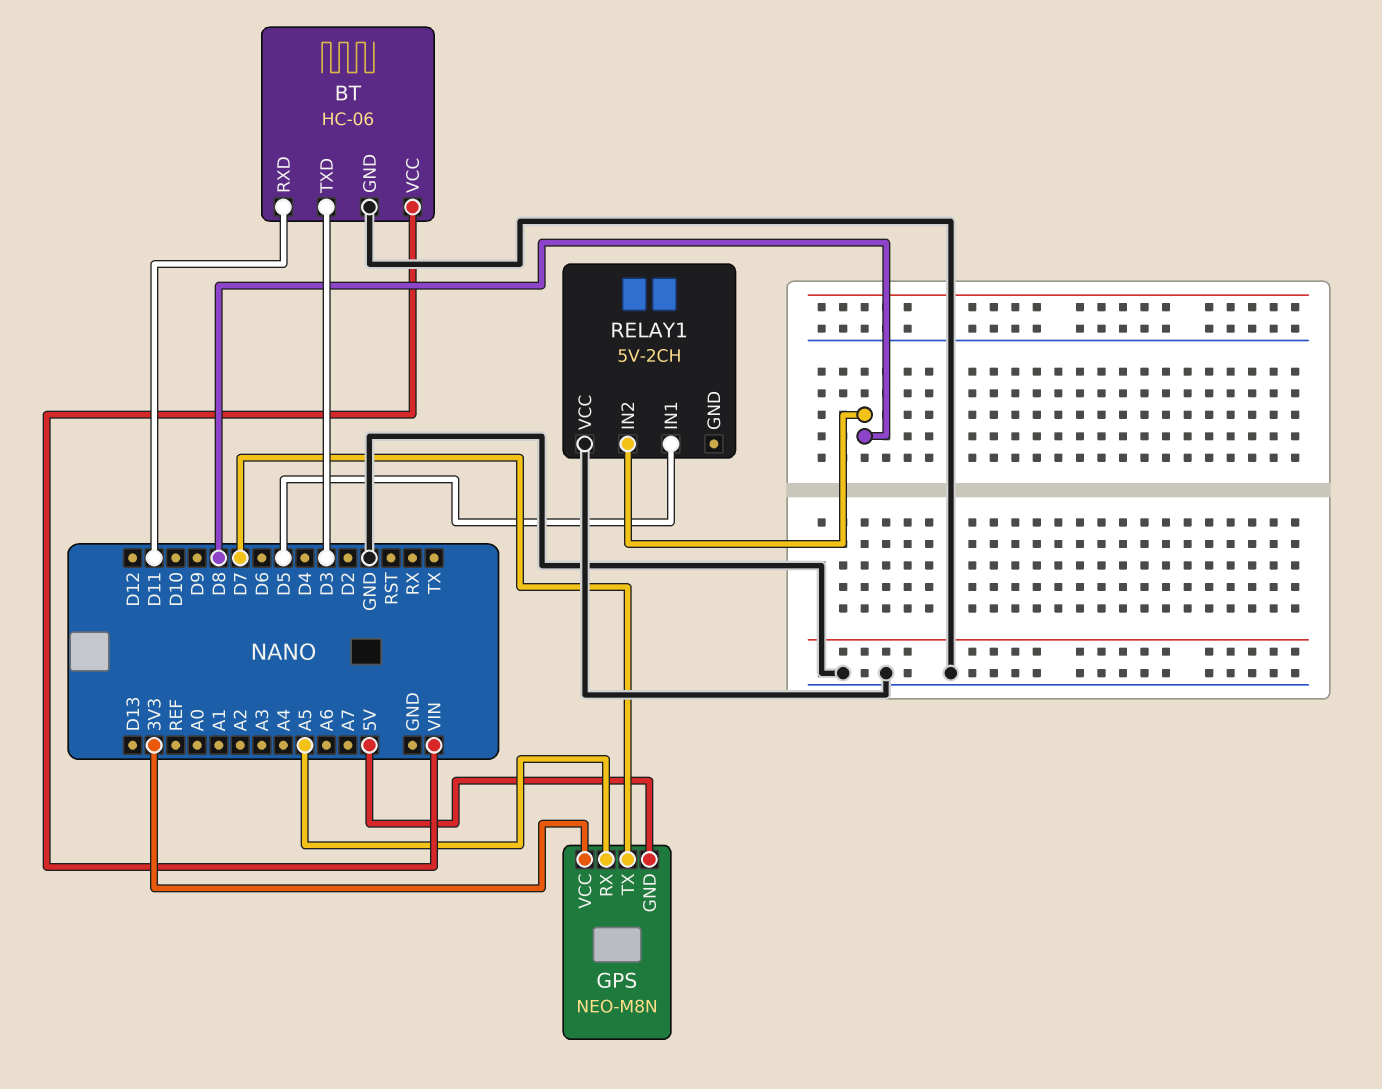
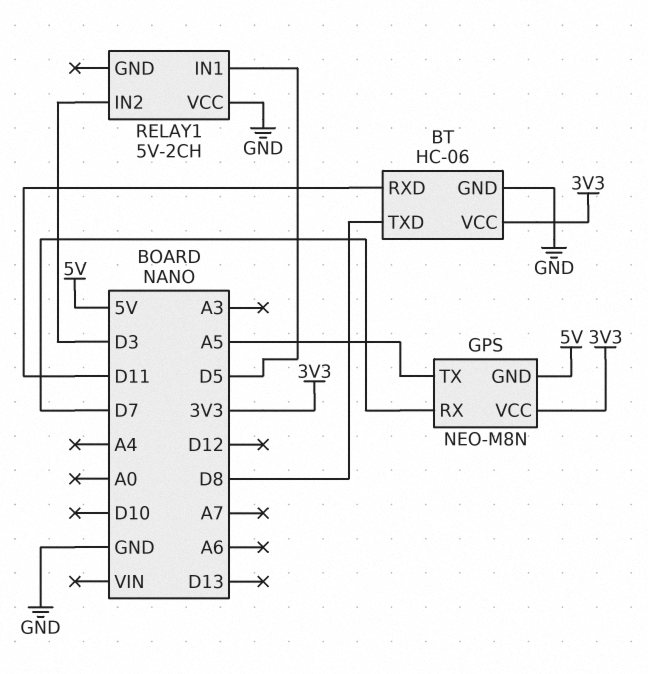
BT pin TXD: D3 -> D8
BT pin VCC: VIN -> 3V3
GPS pin RX: A5 -> D7
GPS pin TX: D7 -> A5
RELAY1 pin IN2: D8 -> D3

